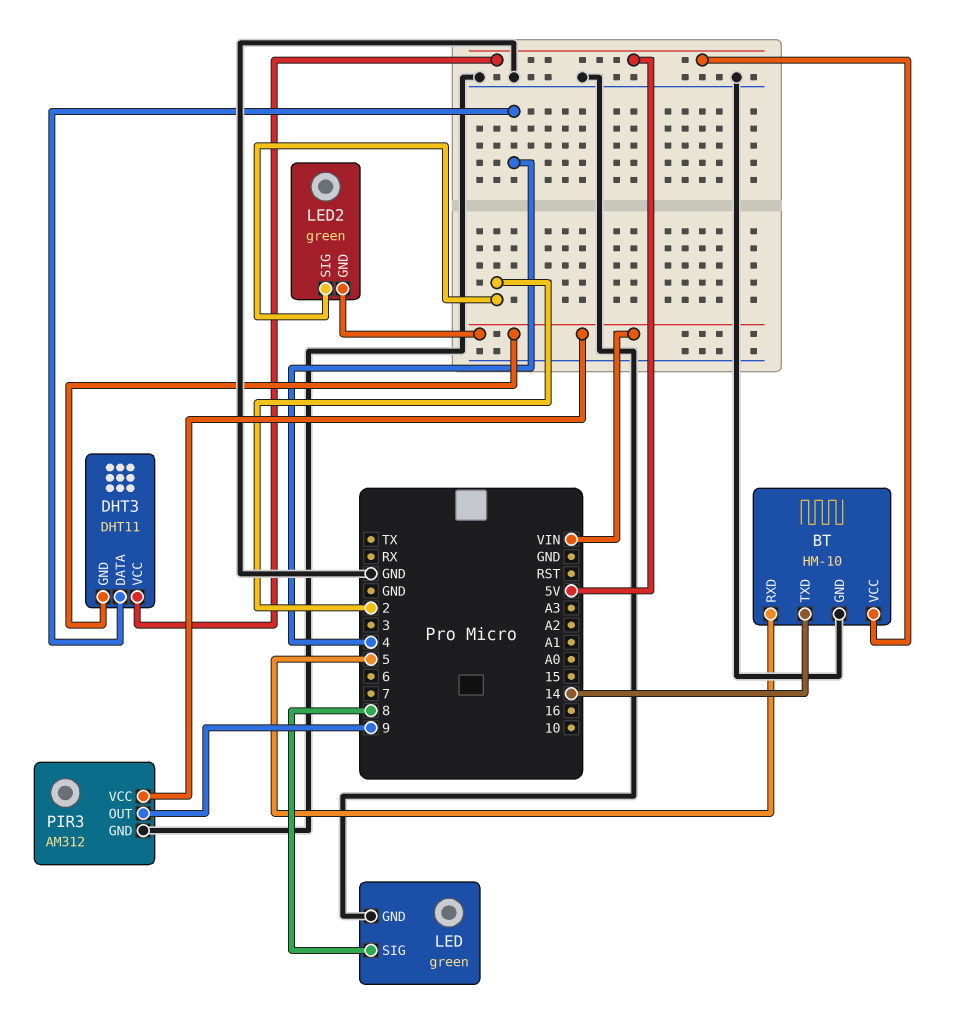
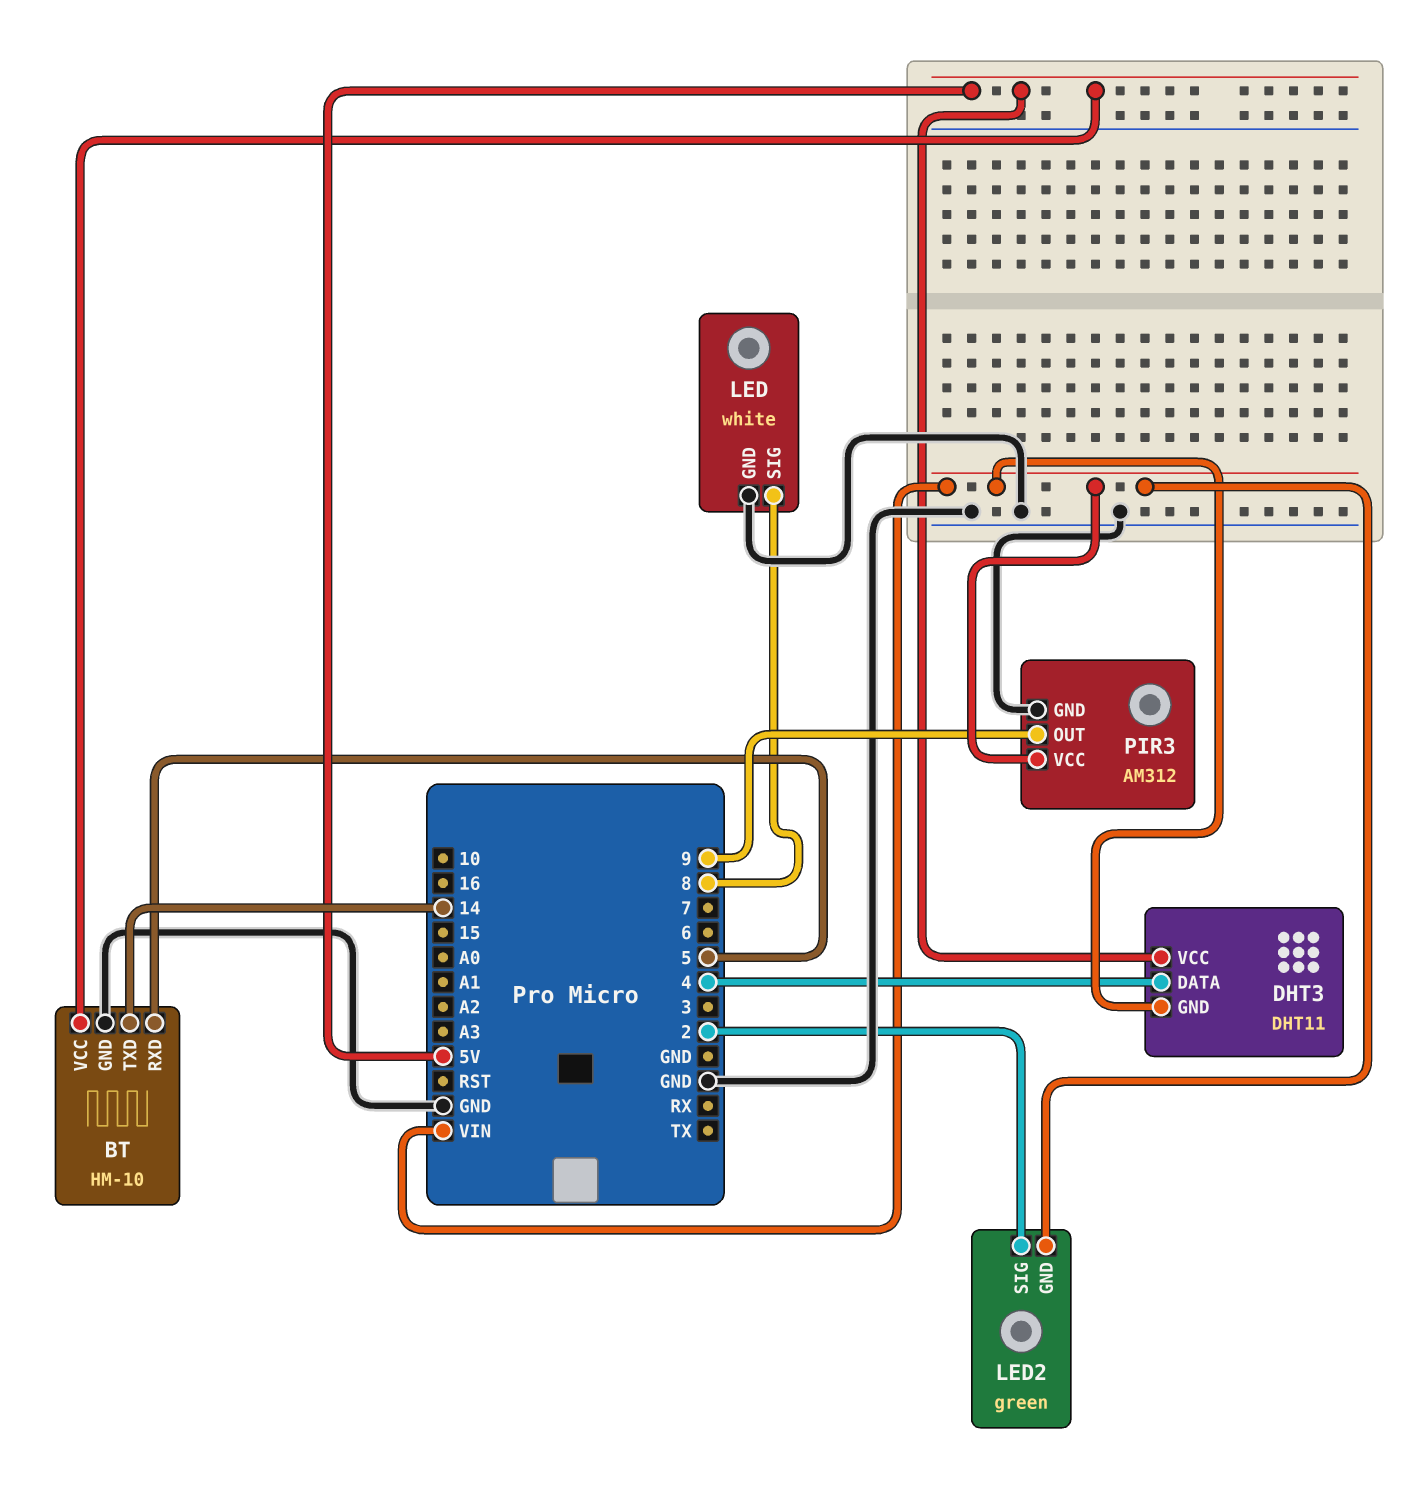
LED: green -> white

